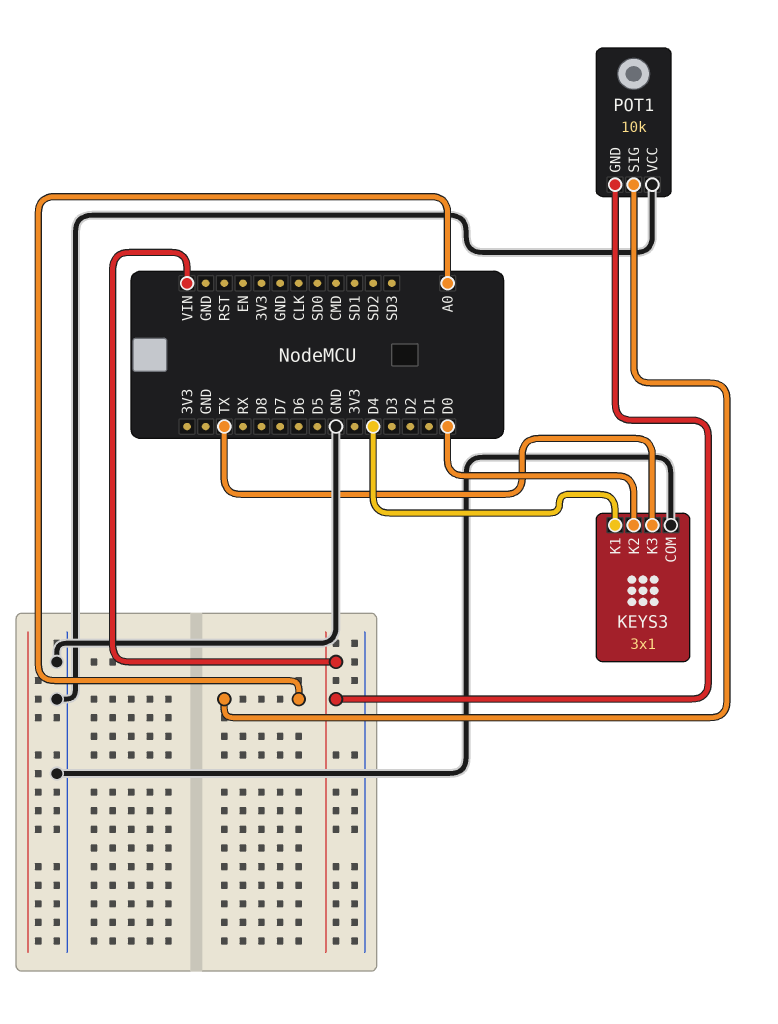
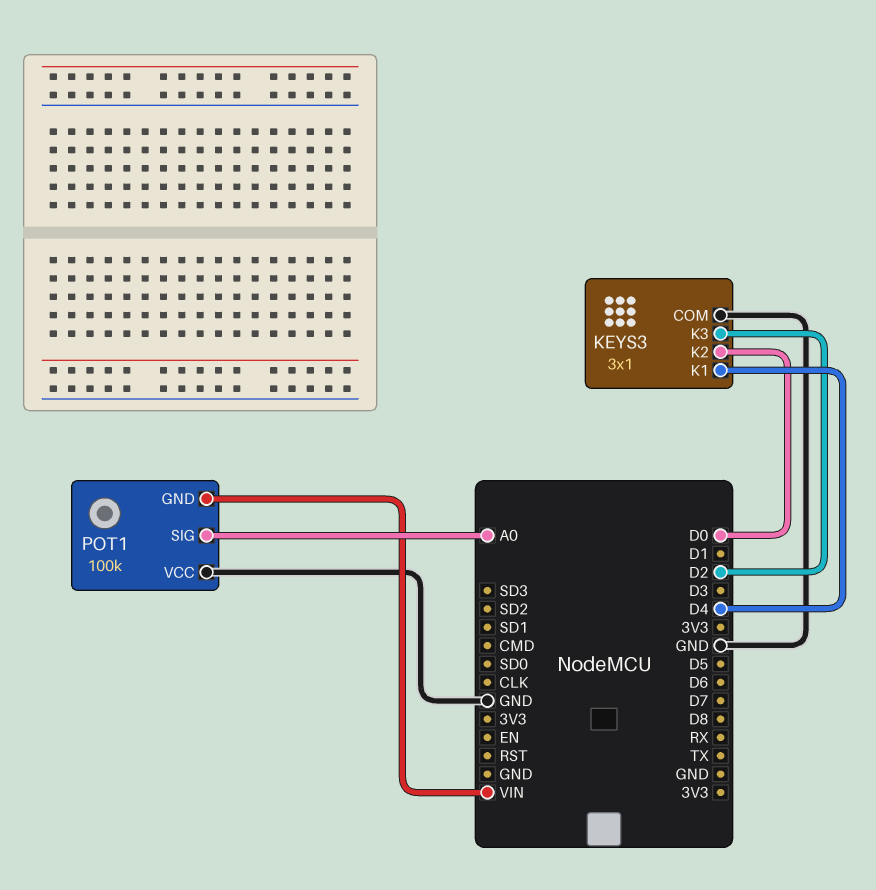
KEYS3 pin K3: TX -> D2
POT1: 10k -> 100k

